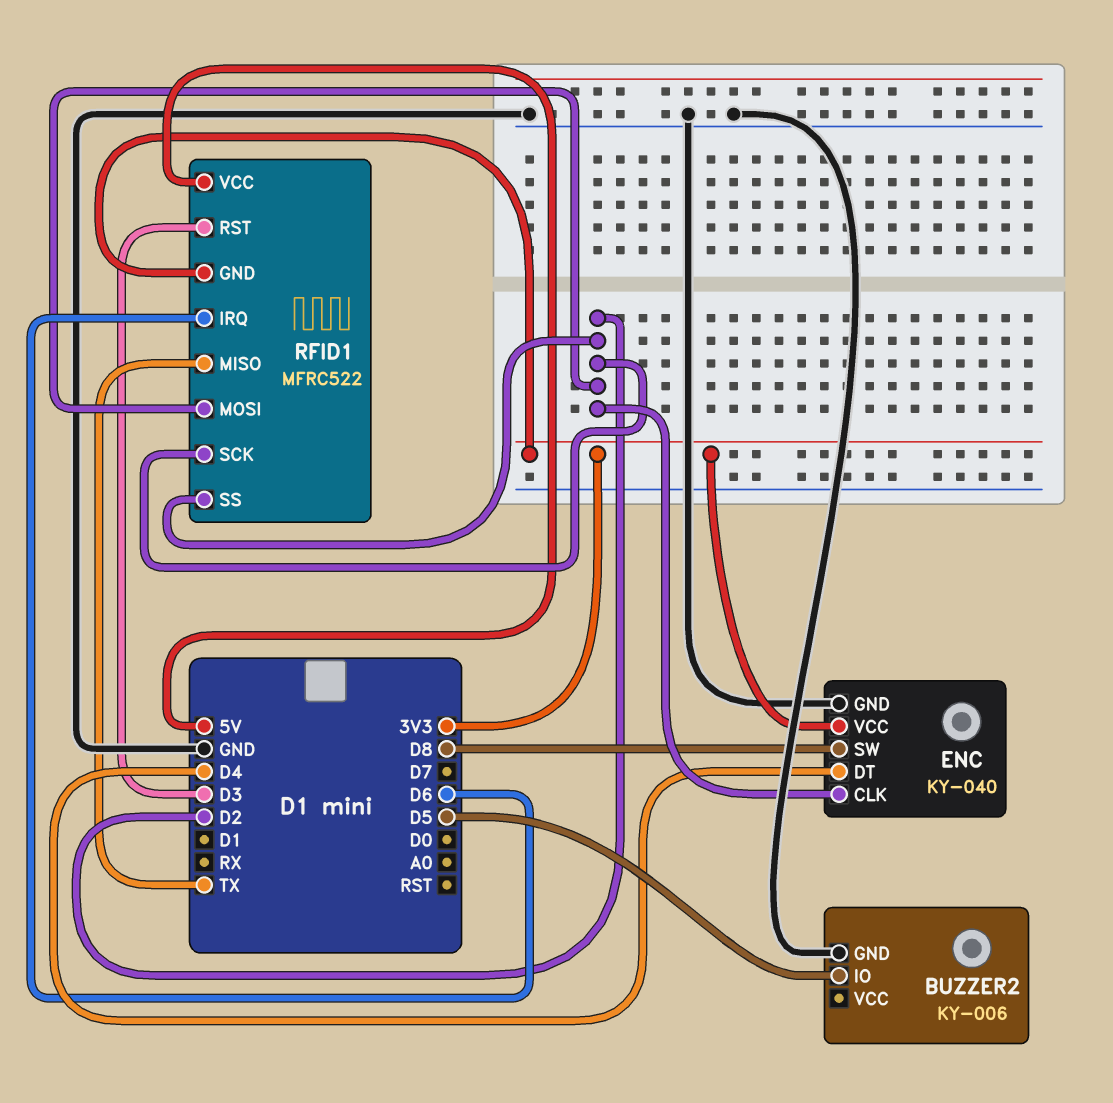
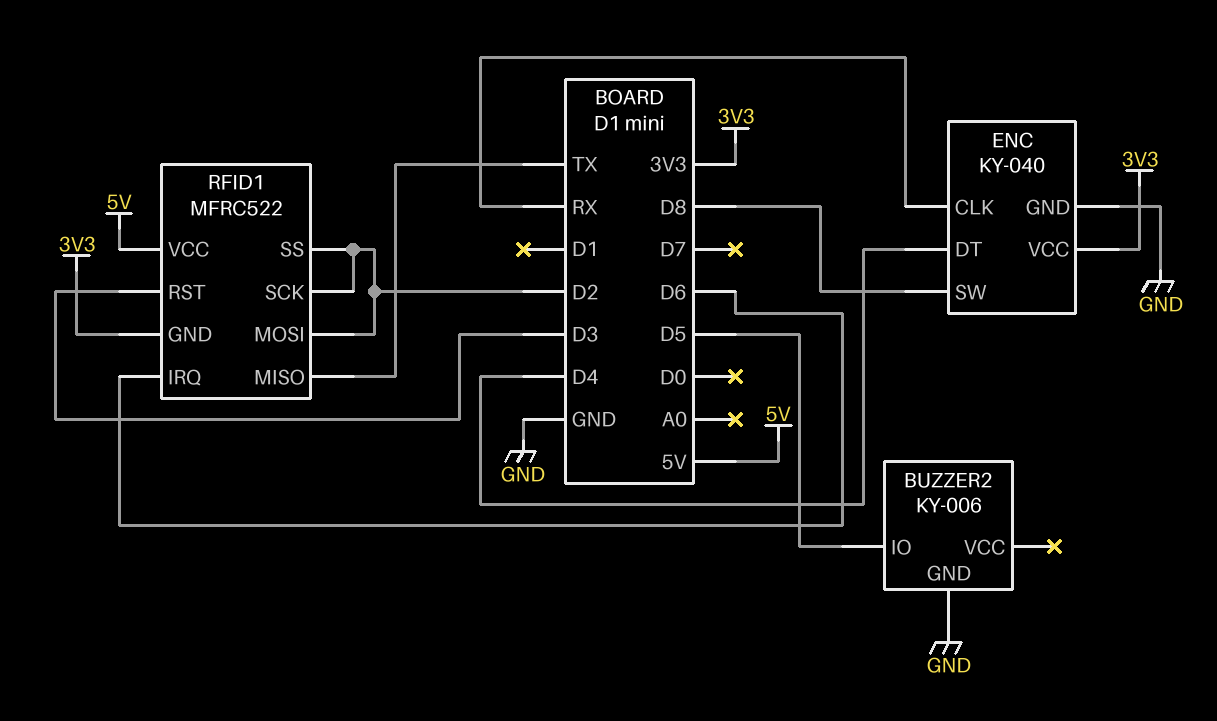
ENC pin CLK: D2 -> RX

